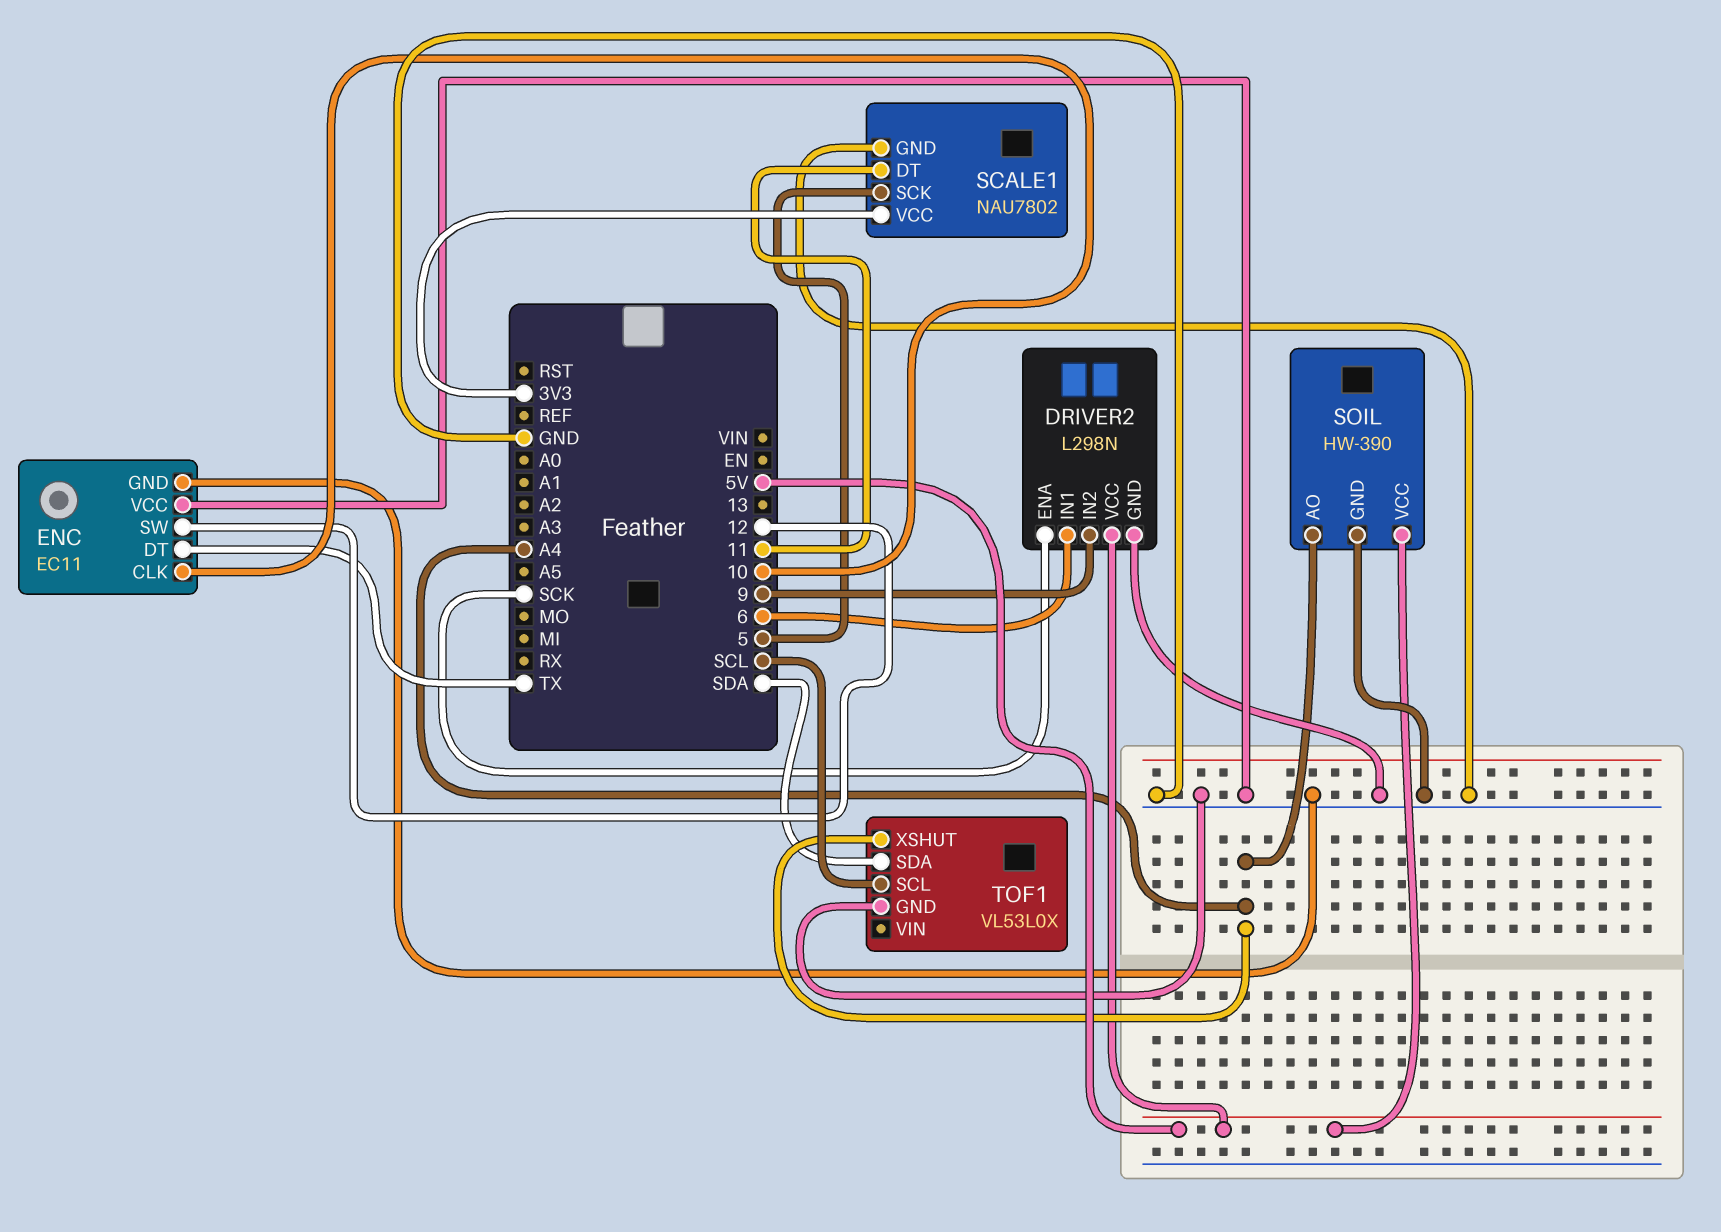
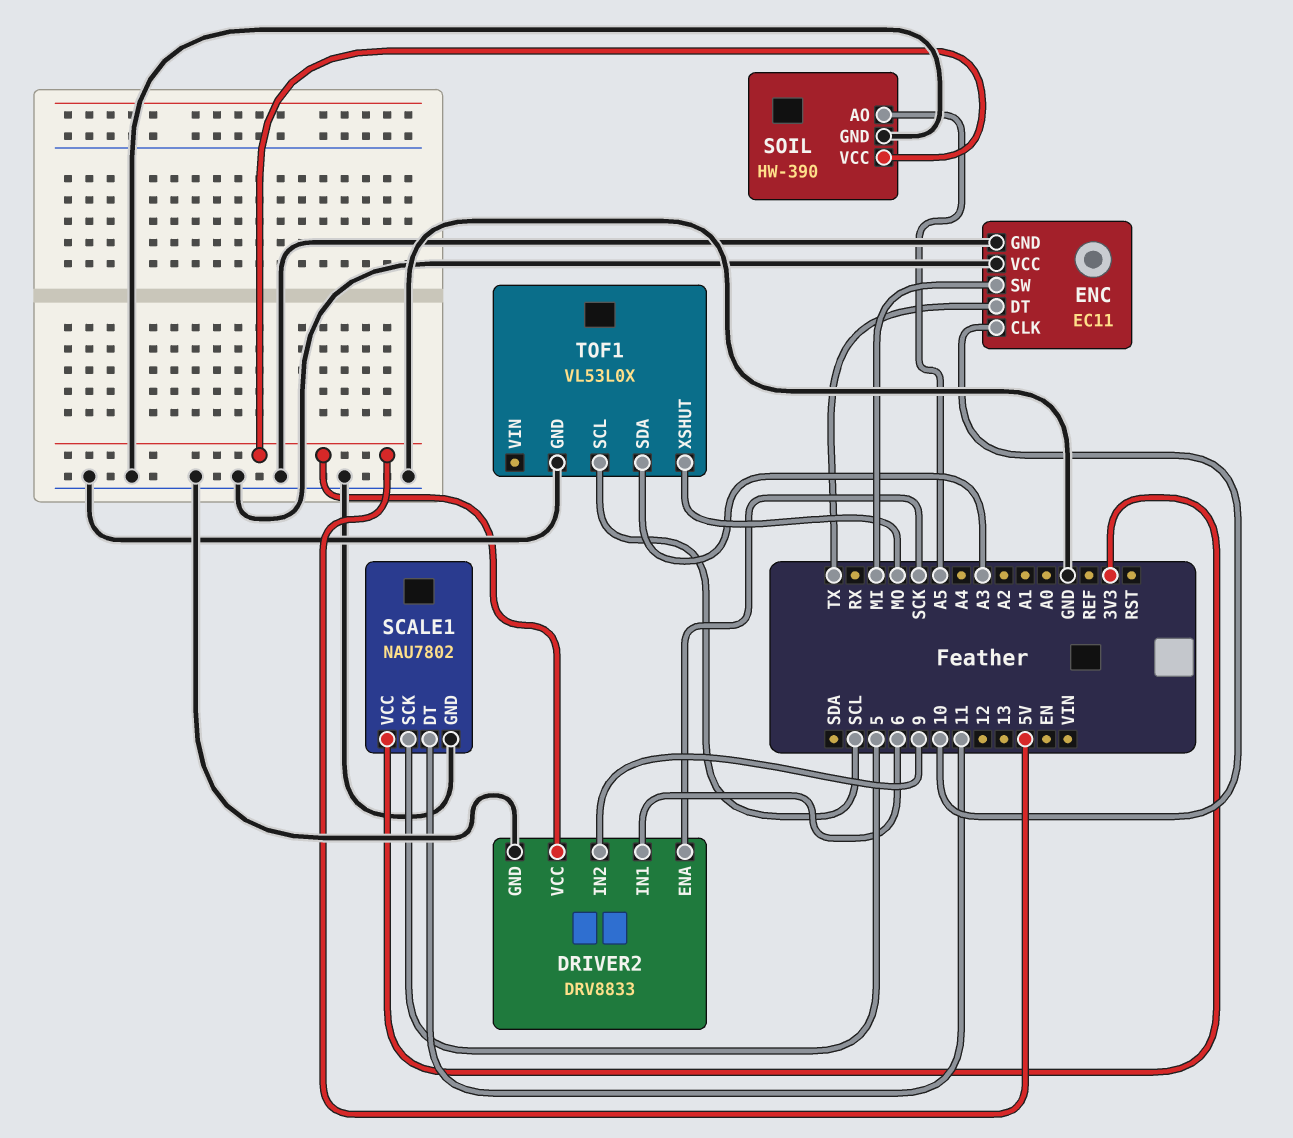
DRIVER2: L298N -> DRV8833
ENC pin SW: 12 -> MI
SOIL pin AO: A4 -> A5
TOF1 pin SDA: SDA -> A3
TOF1 pin XSHUT: A4 -> MO

